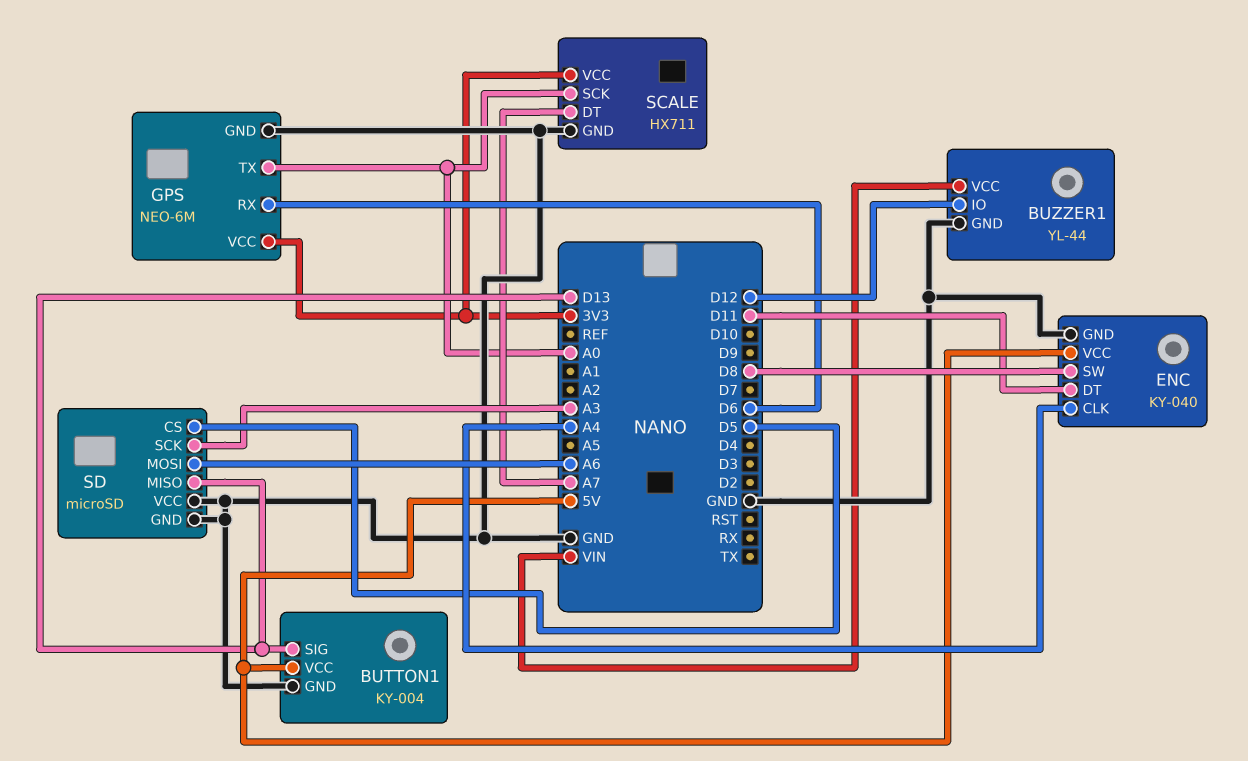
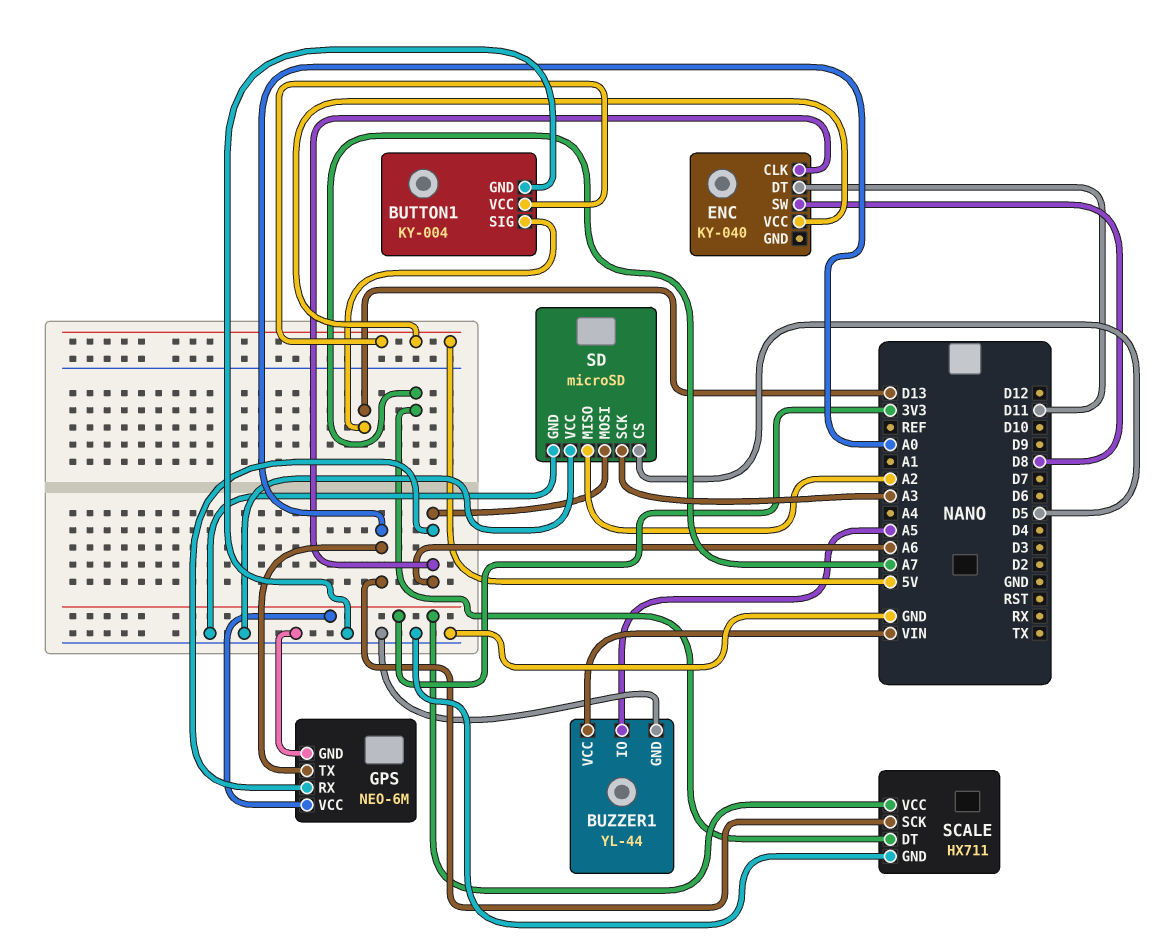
BUZZER1 pin IO: D12 -> A5
ENC pin CLK: A4 -> A6
ENC pin GND: GND -> none
GPS pin RX: D6 -> A6
SD pin MISO: D13 -> A2

